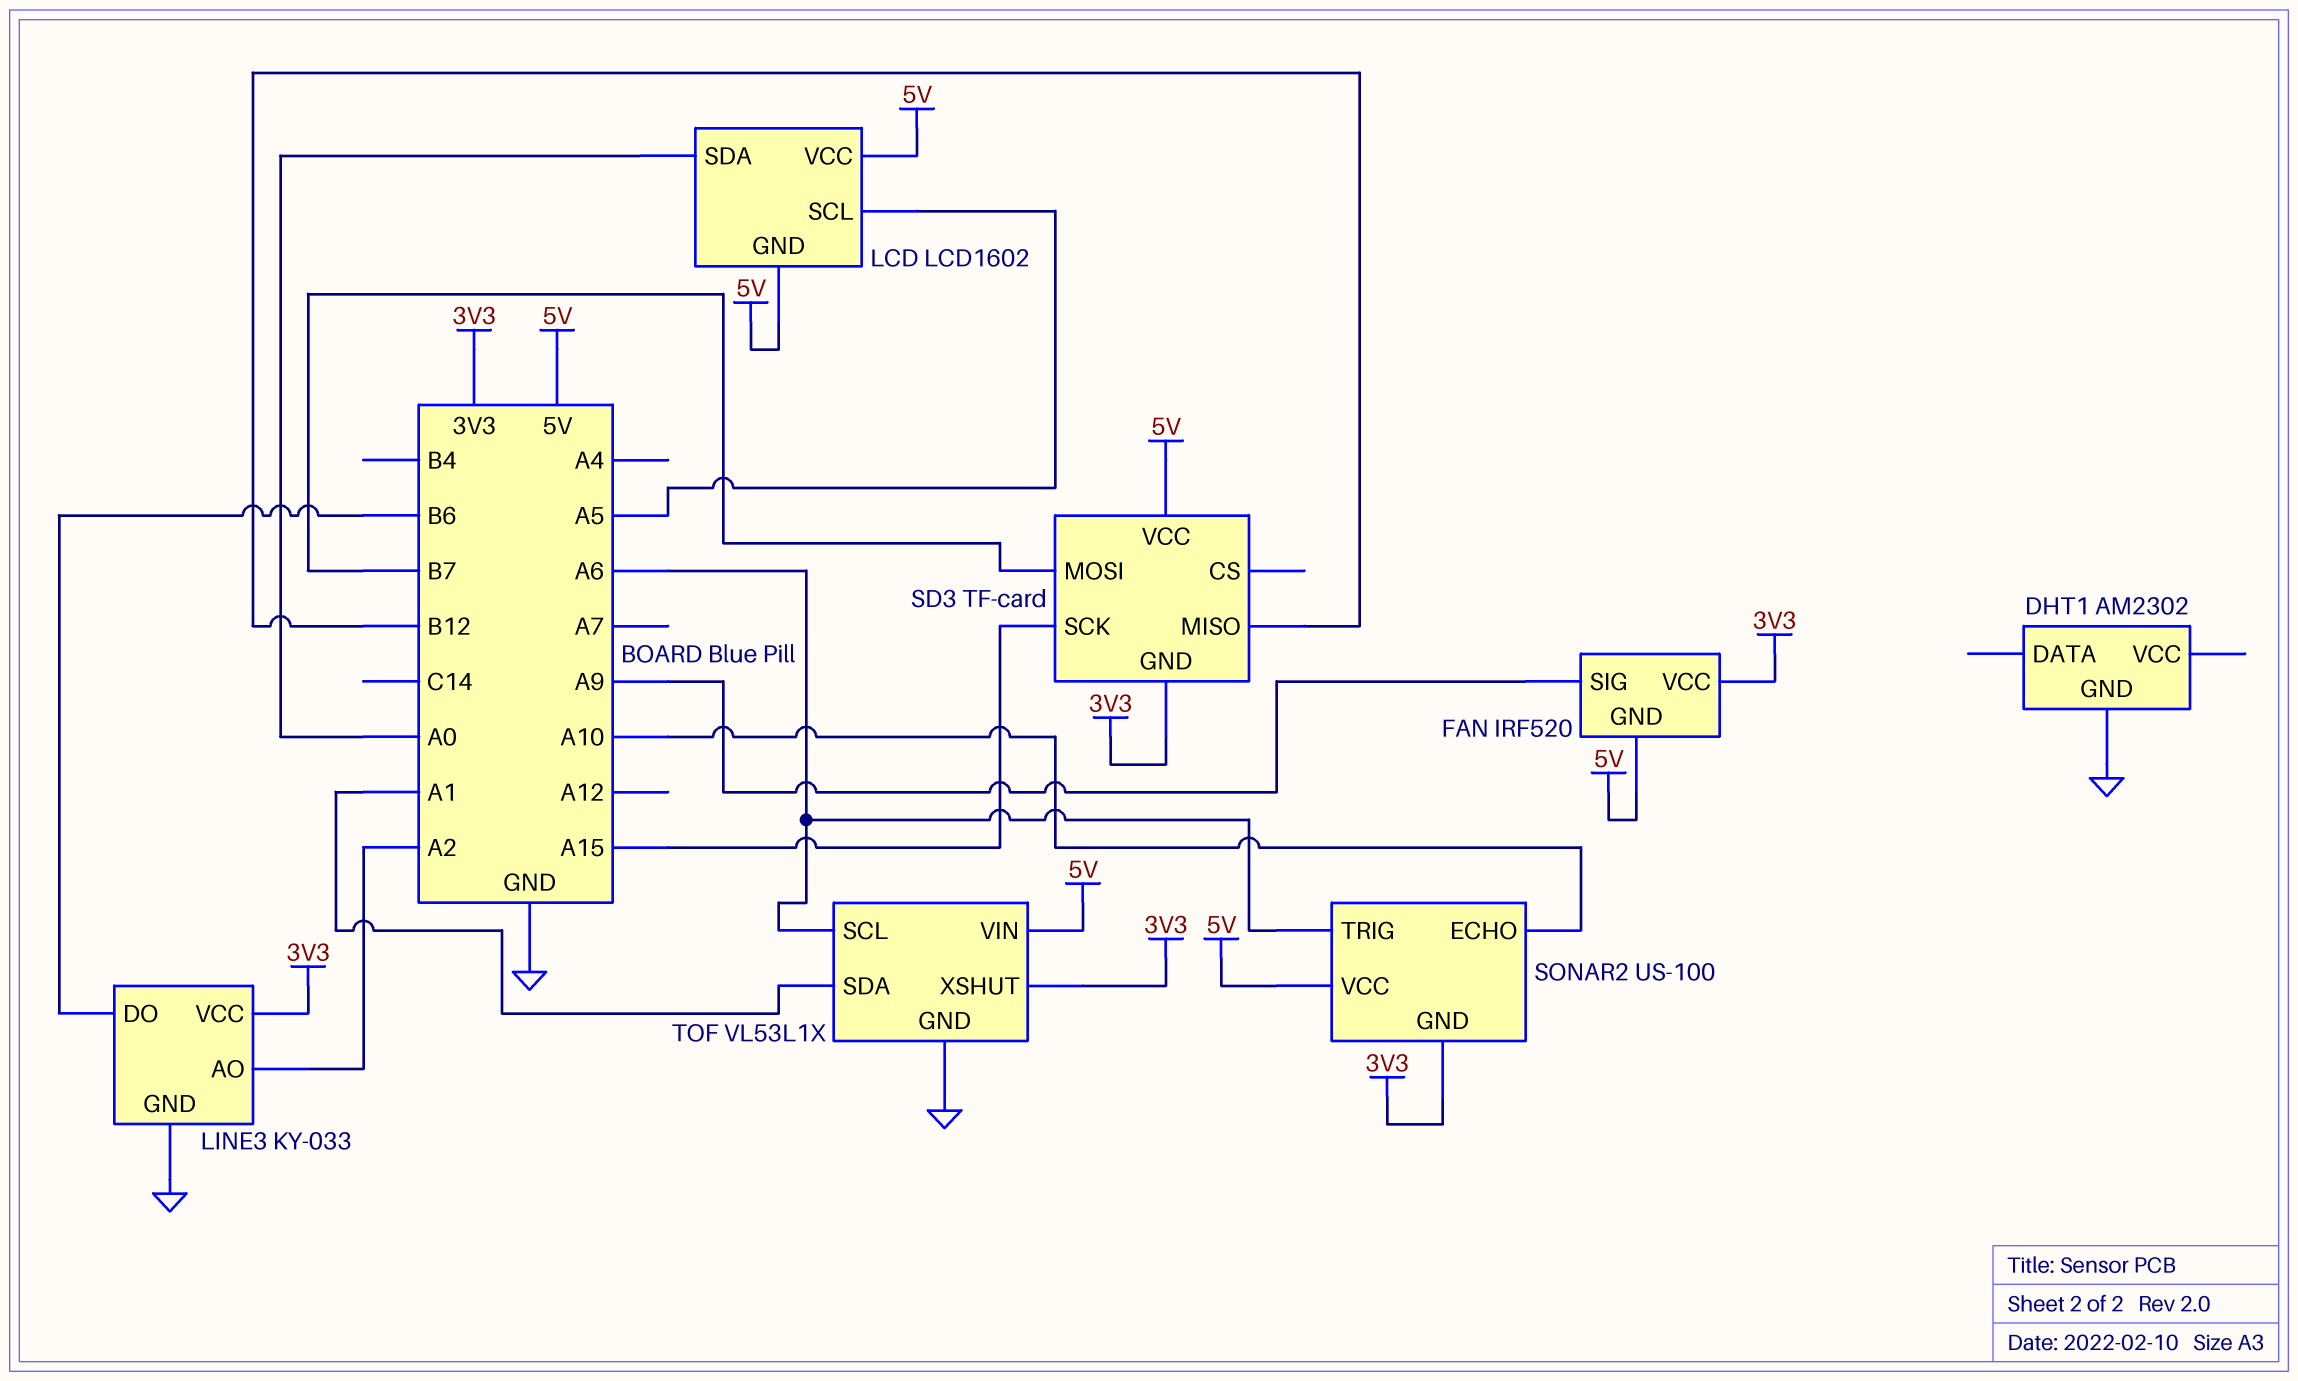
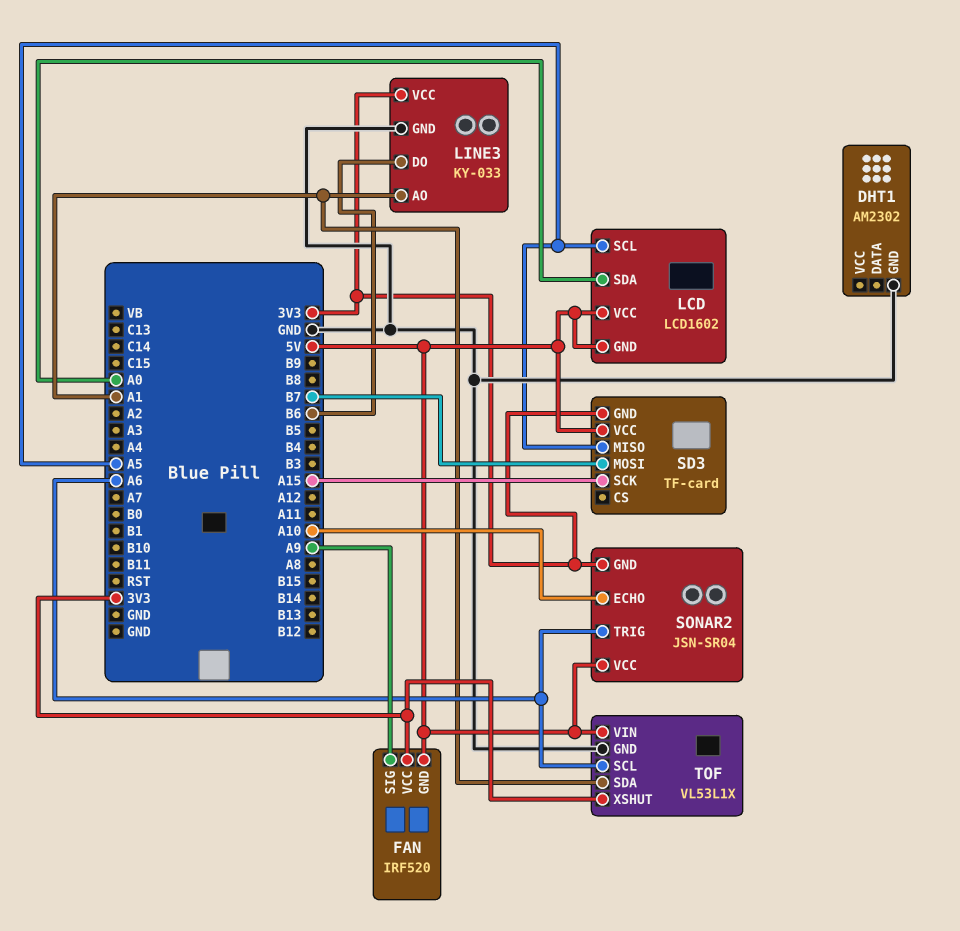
LINE3 pin AO: A2 -> A1
SD3 pin MISO: B12 -> A5
SONAR2: US-100 -> JSN-SR04

